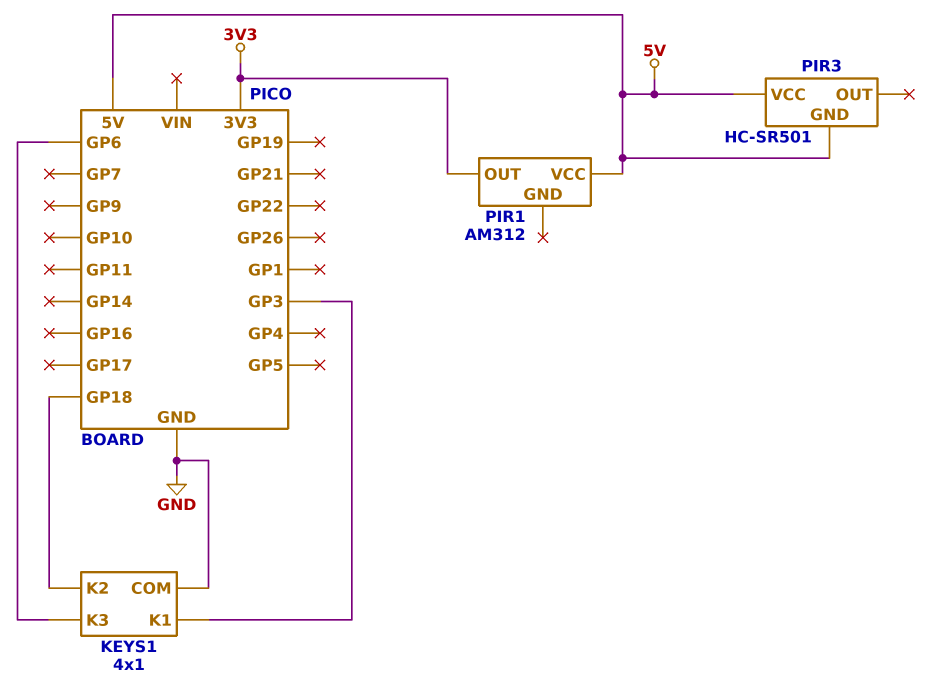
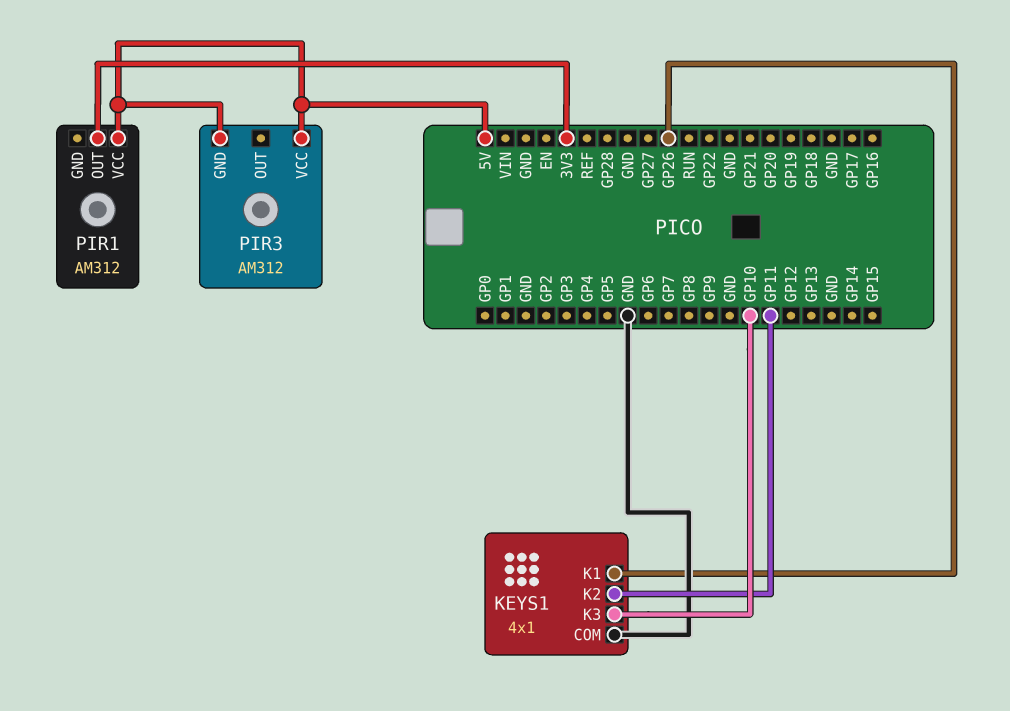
KEYS1 pin K1: GP3 -> GP26
KEYS1 pin K2: GP18 -> GP11
KEYS1 pin K3: GP6 -> GP10
PIR3: HC-SR501 -> AM312

